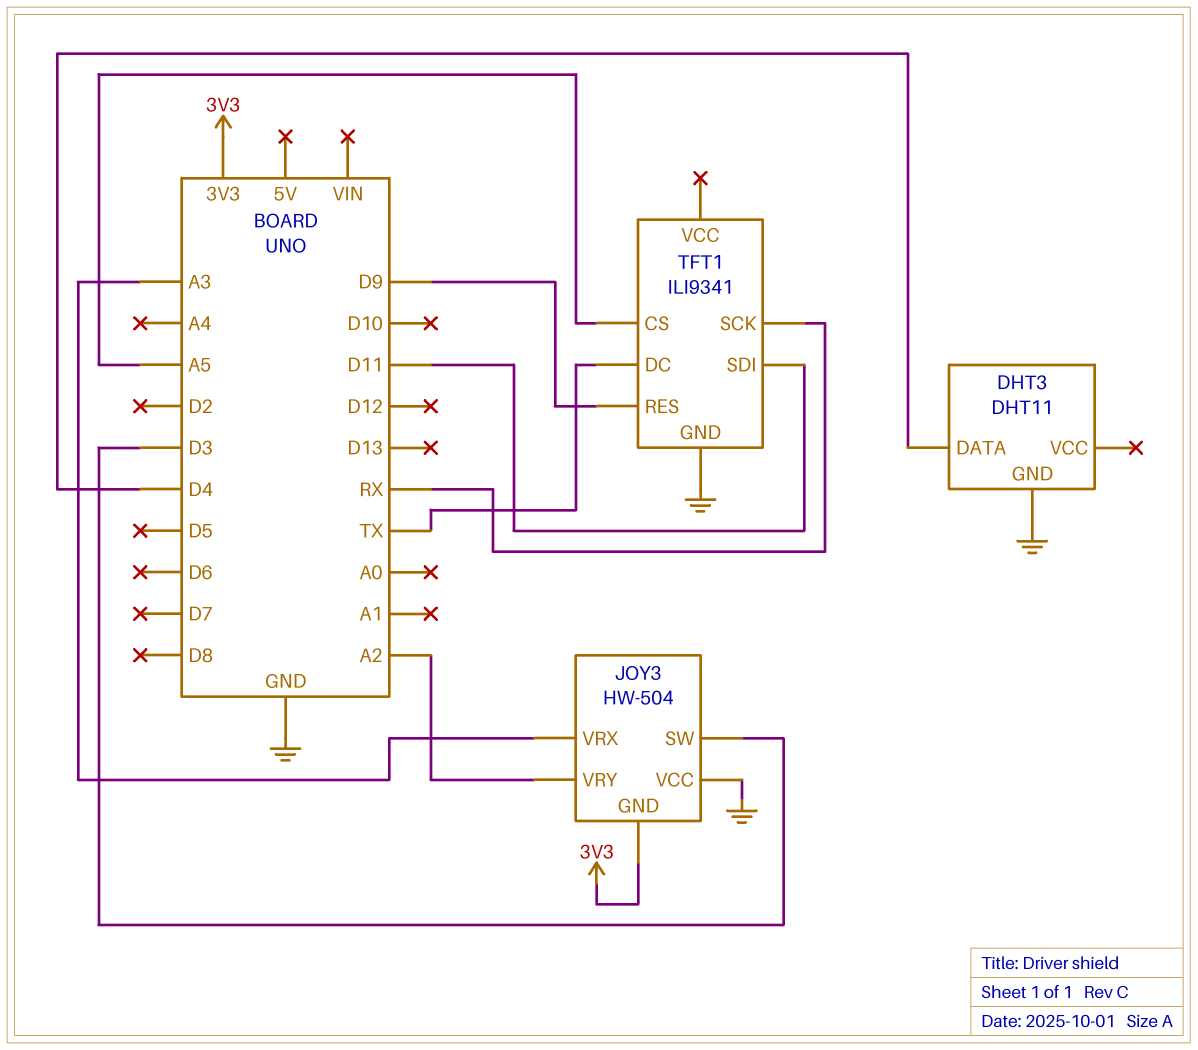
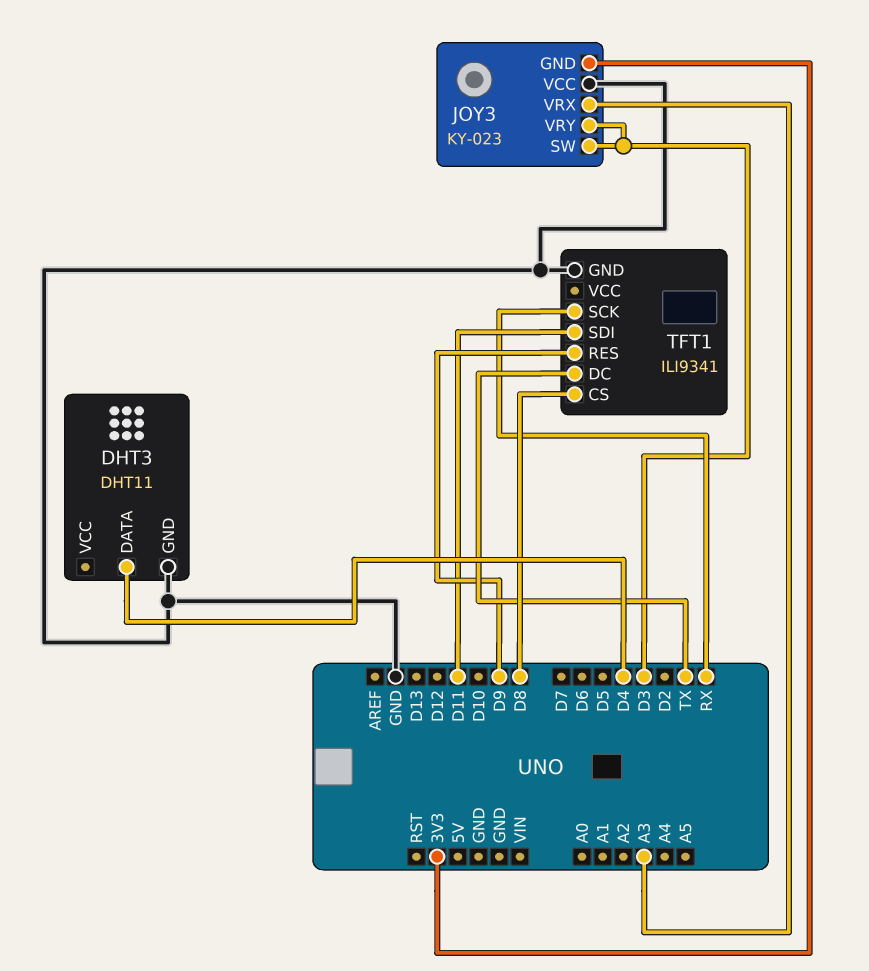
JOY3: HW-504 -> KY-023
JOY3 pin VRY: A2 -> D3
TFT1 pin CS: A5 -> D8

